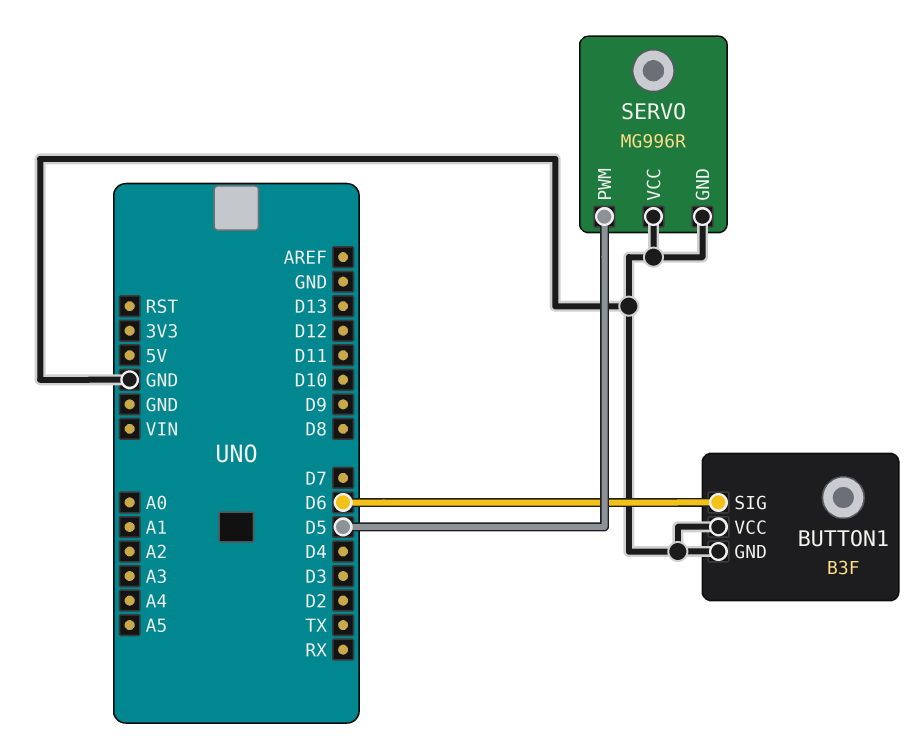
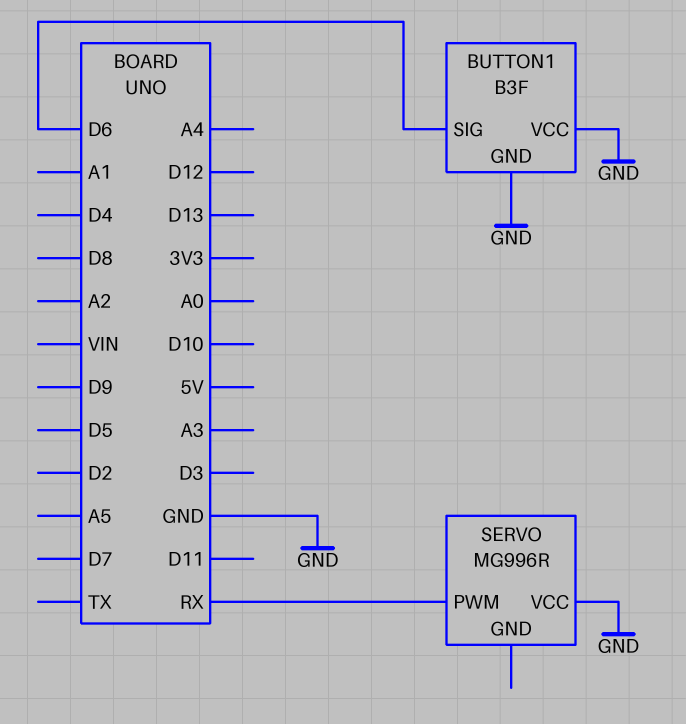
SERVO pin GND: GND -> none
SERVO pin PWM: D5 -> RX

